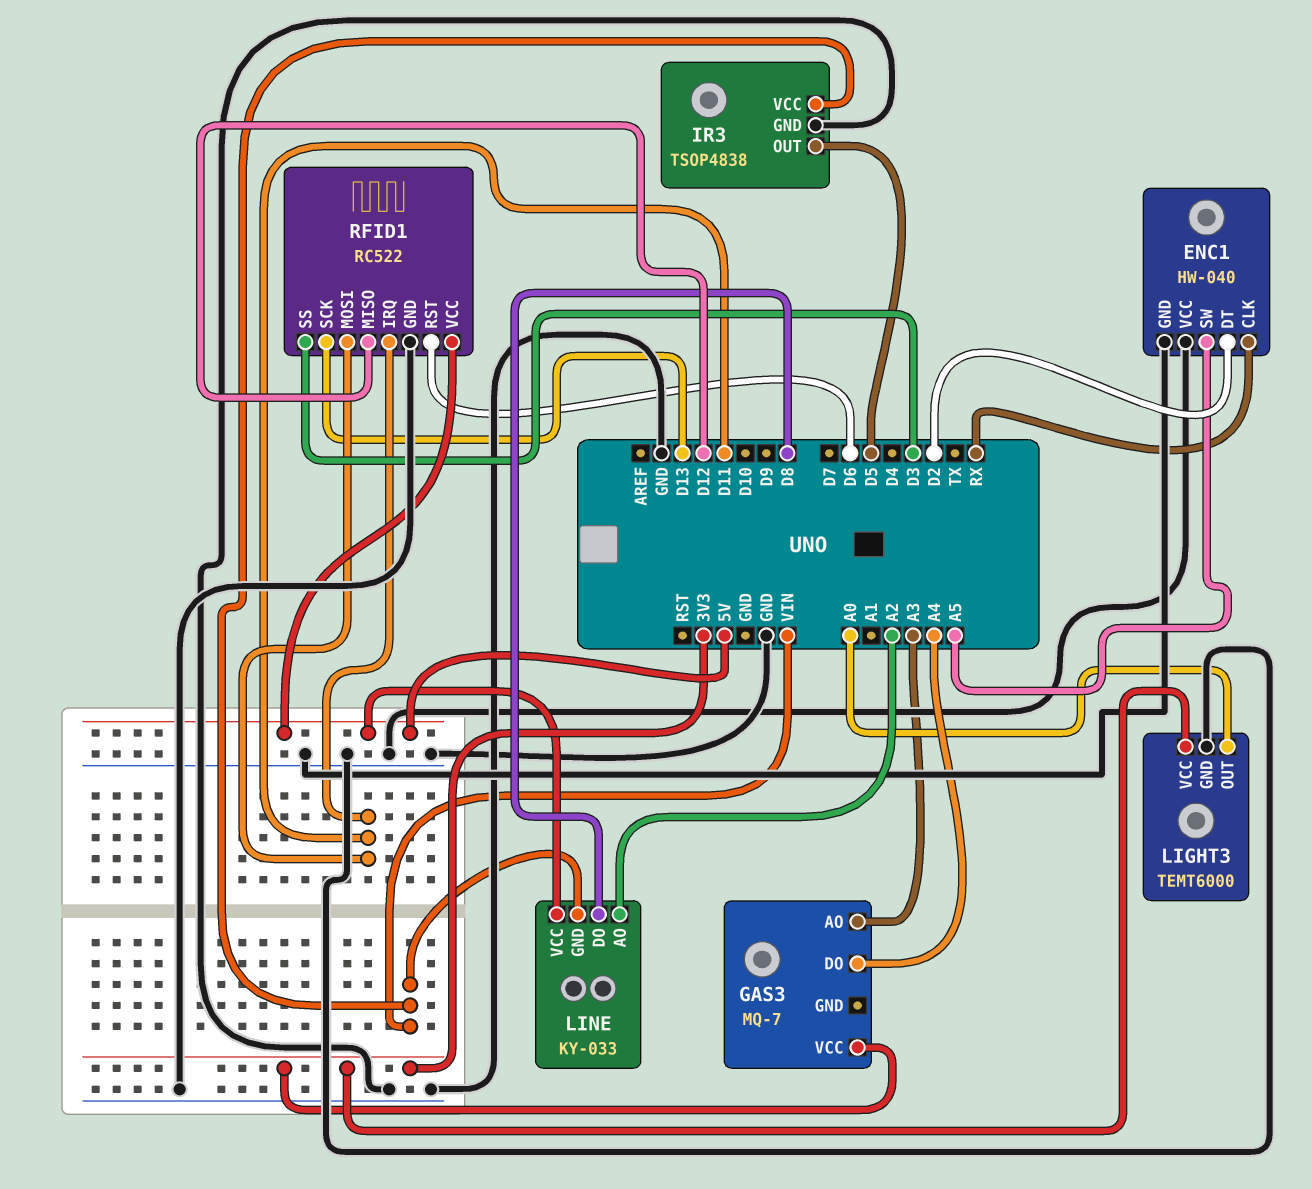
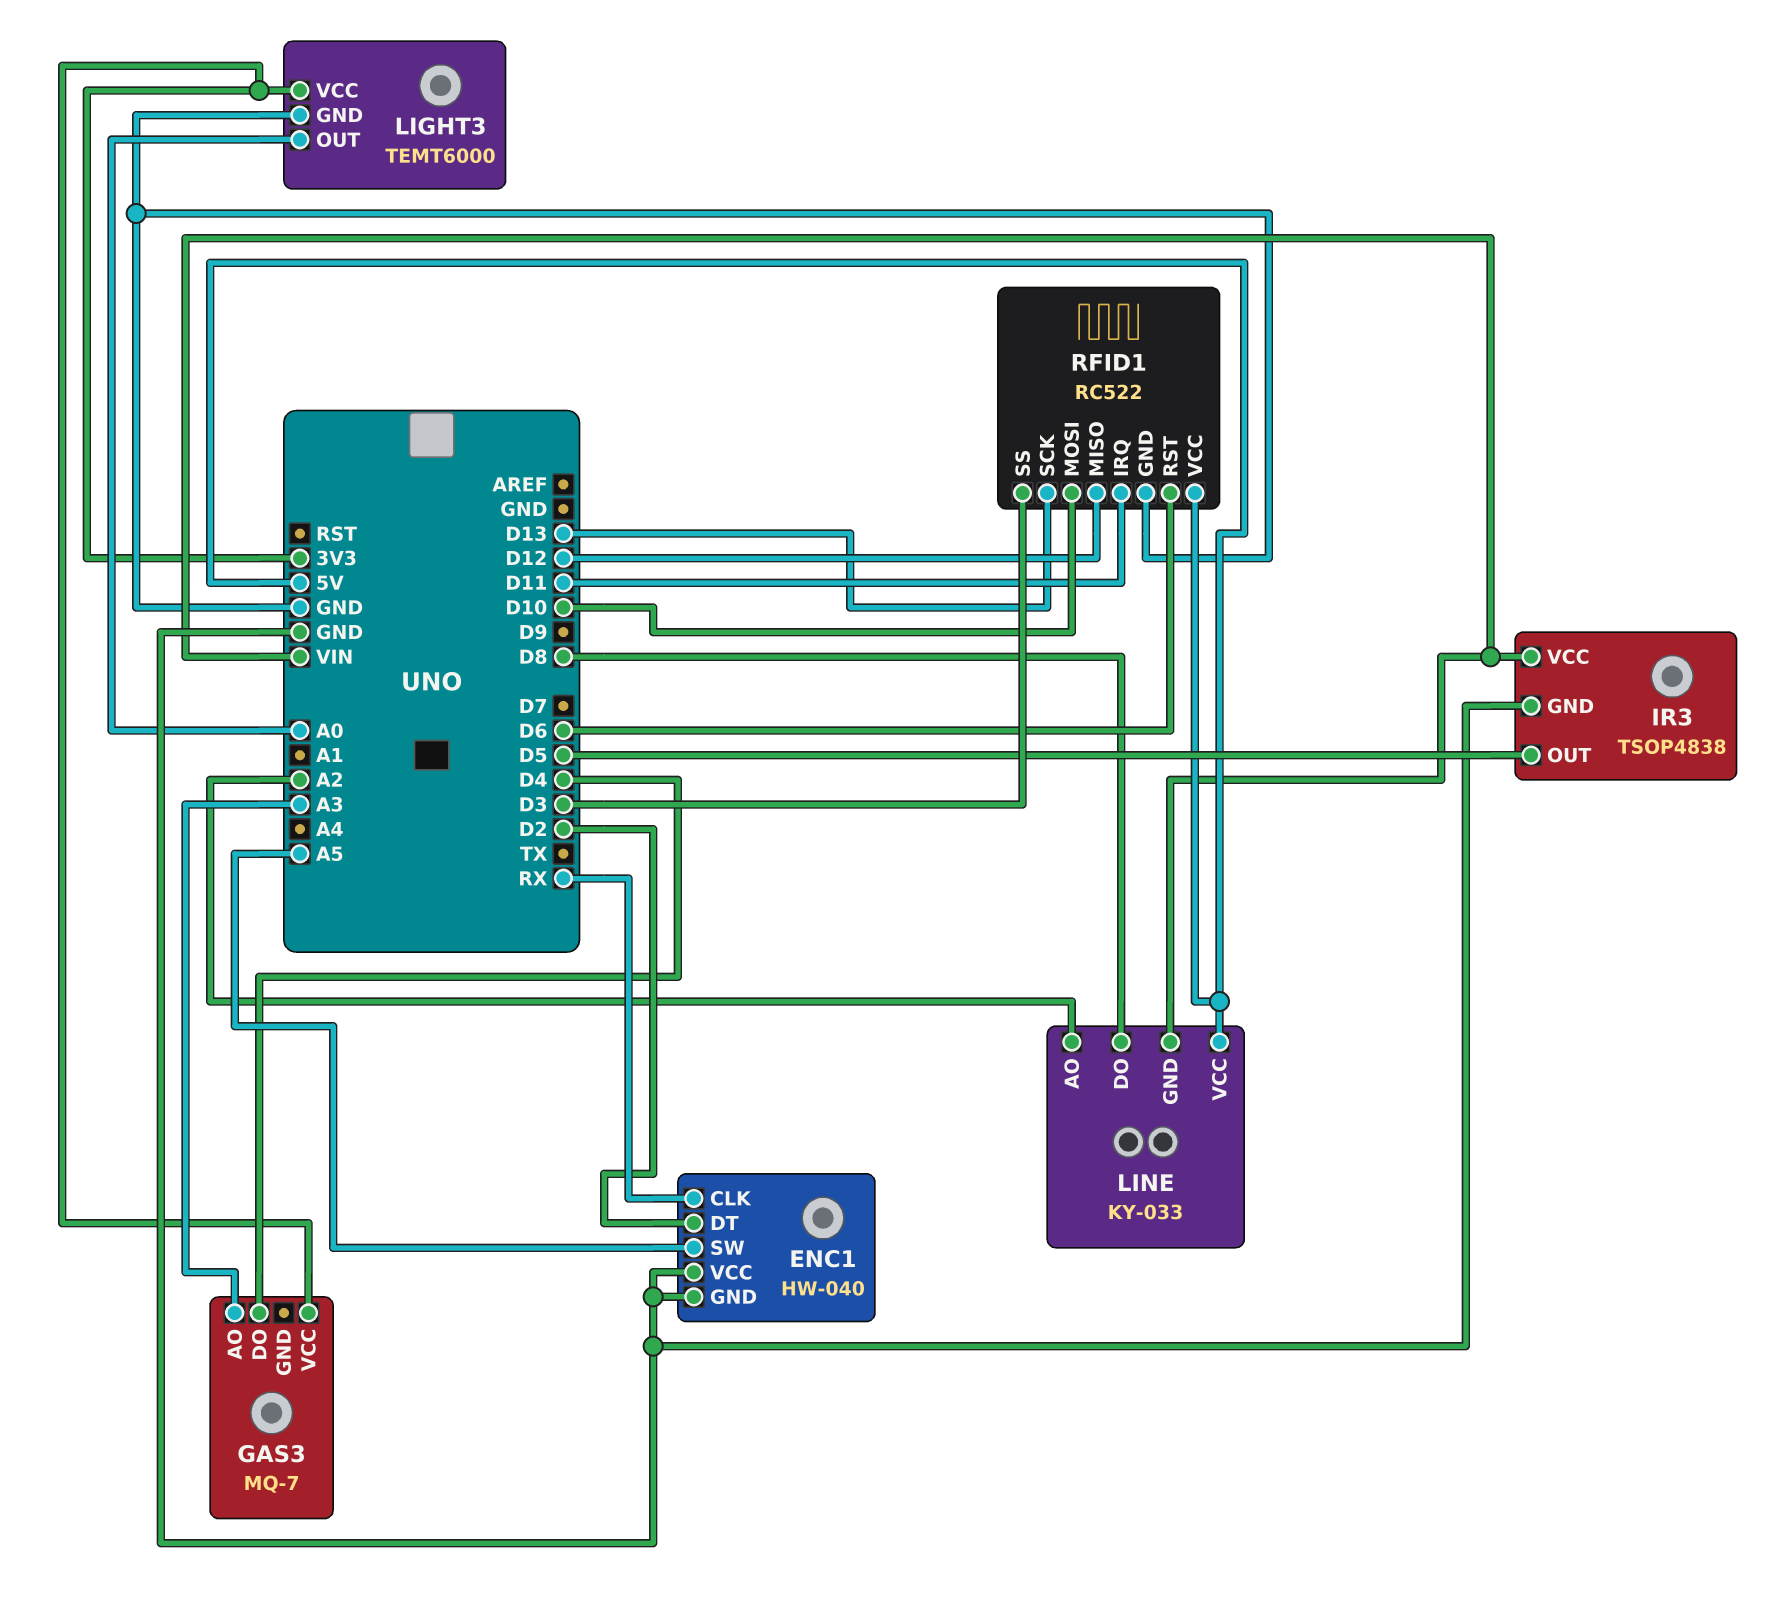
GAS3 pin DO: A4 -> D4
RFID1 pin MOSI: D11 -> D10

